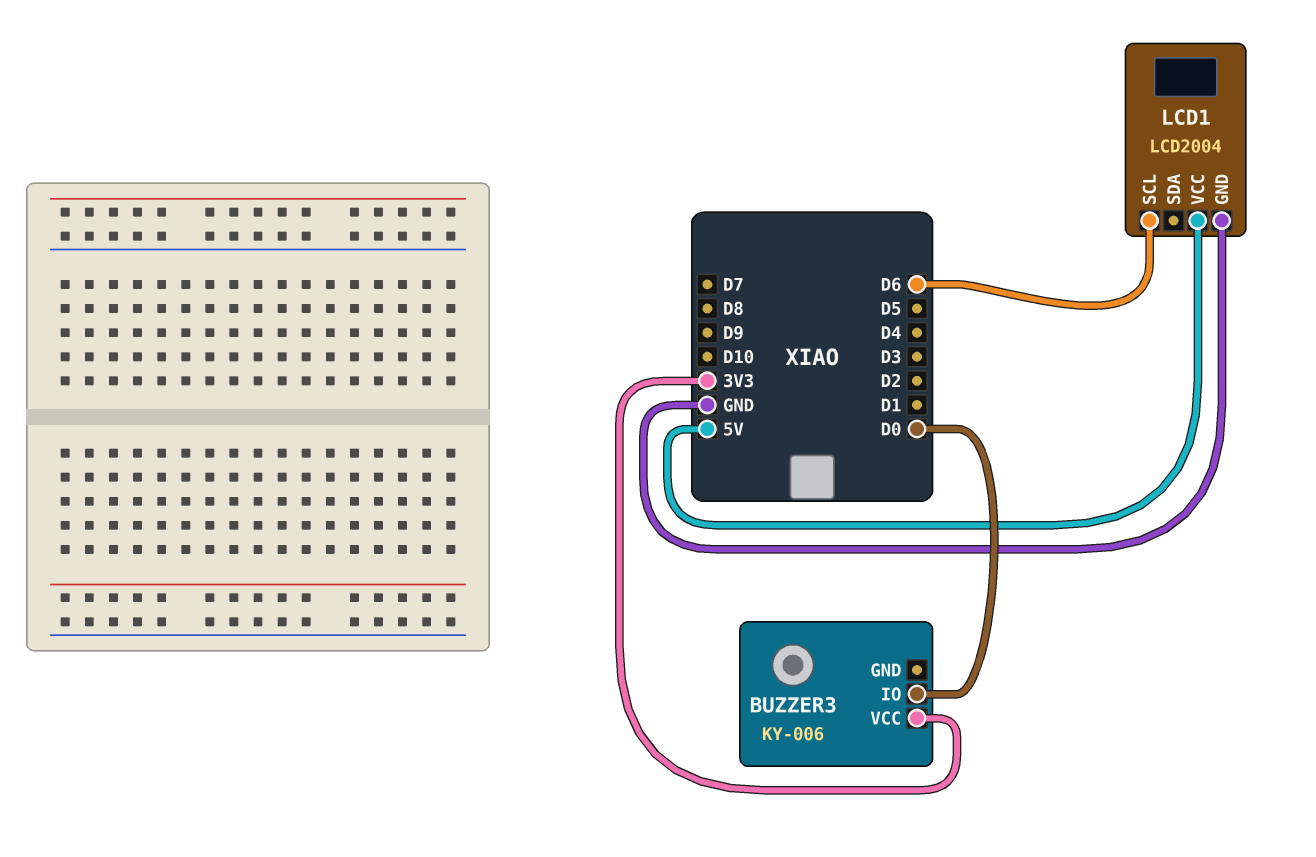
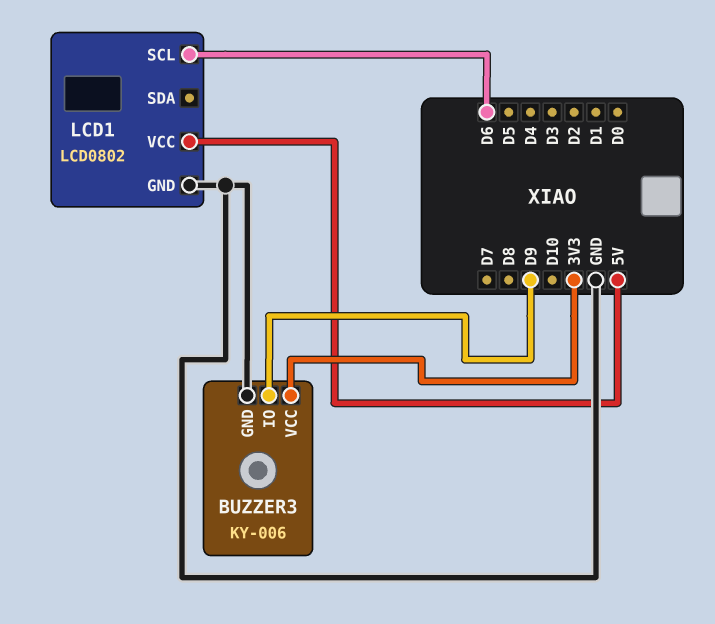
BUZZER3 pin GND: none -> GND
BUZZER3 pin IO: D0 -> D9
LCD1: LCD2004 -> LCD0802

